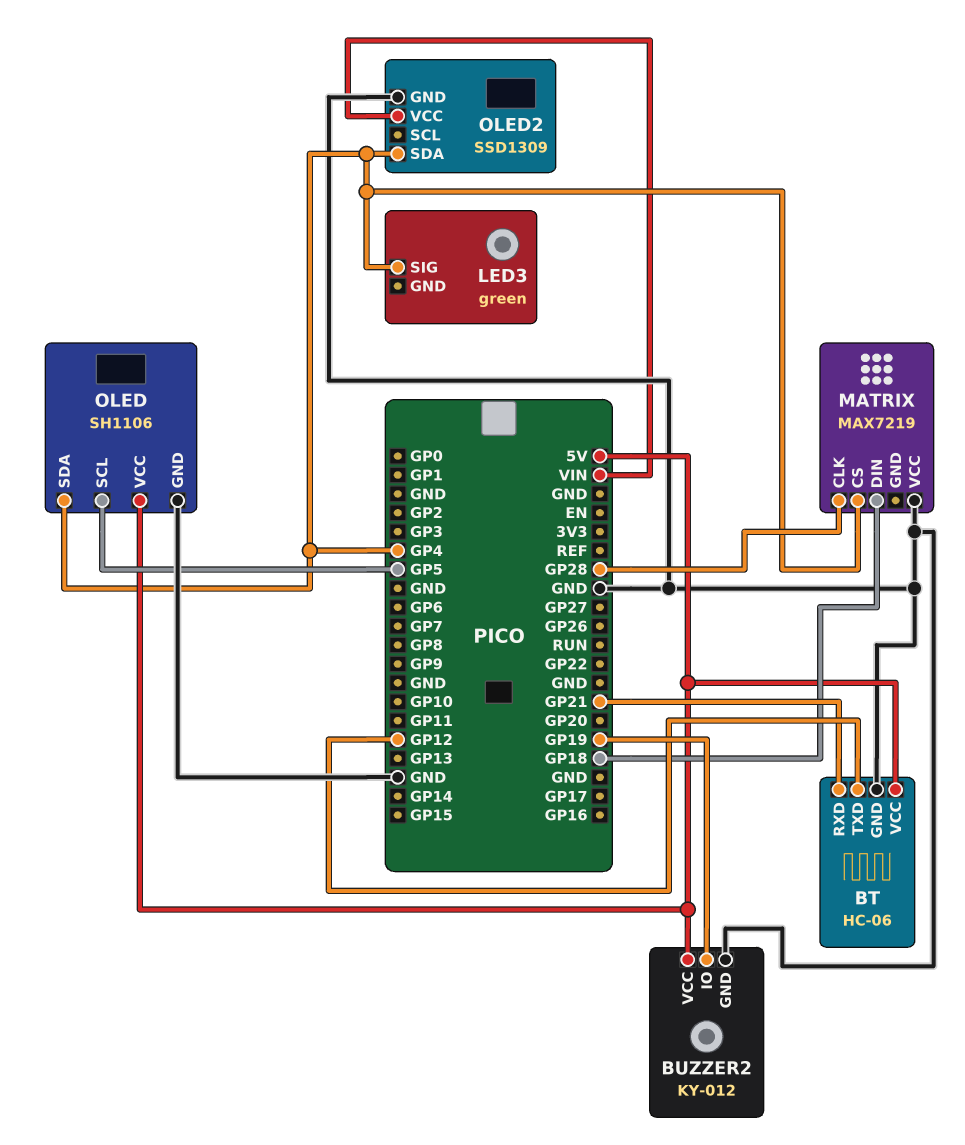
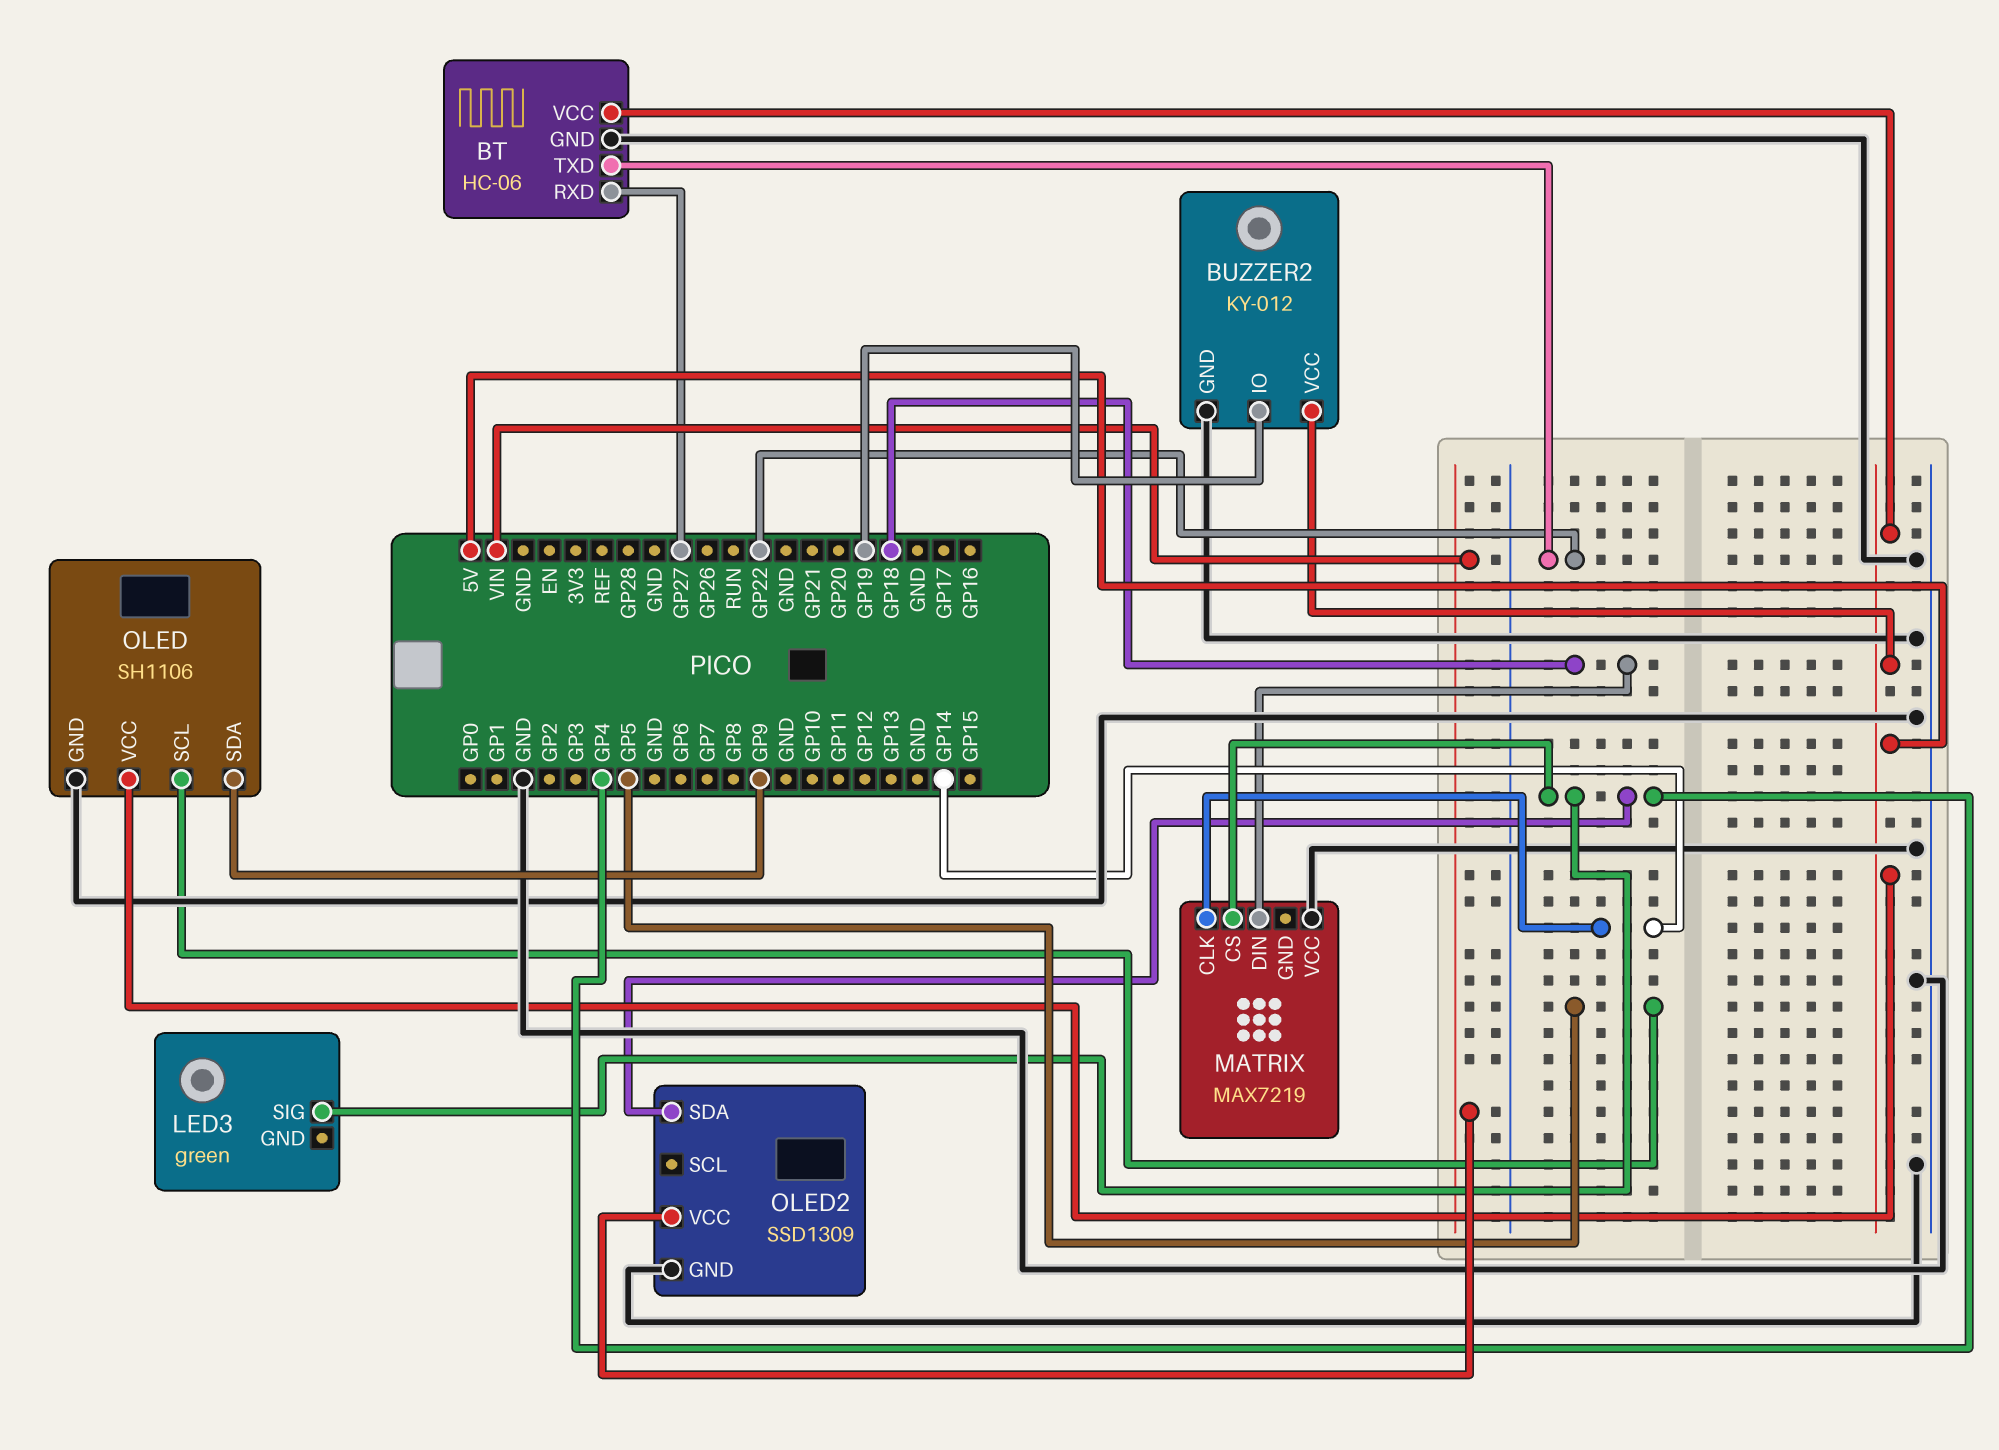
BT pin RXD: GP21 -> GP27
BT pin TXD: GP12 -> GP22
MATRIX pin CLK: GP28 -> GP14
OLED pin SDA: GP4 -> GP9

